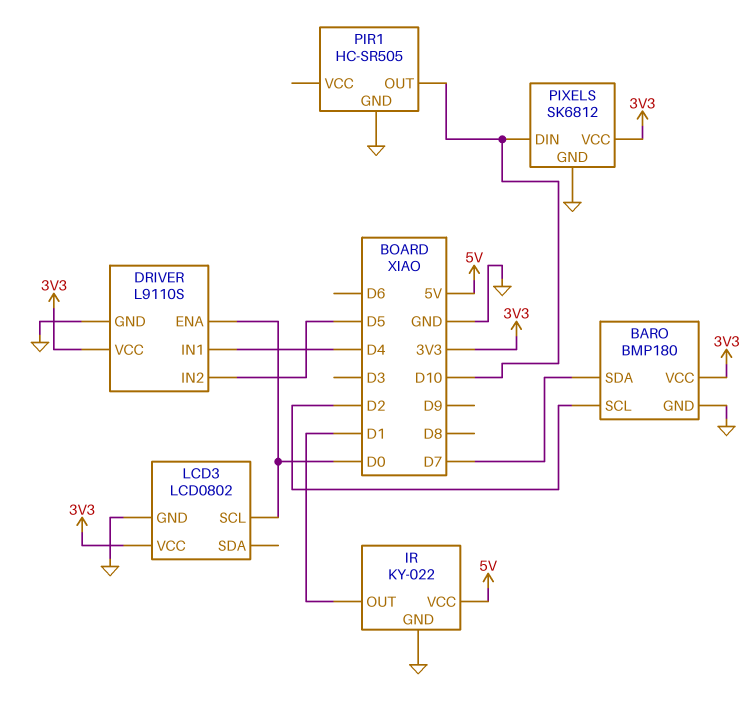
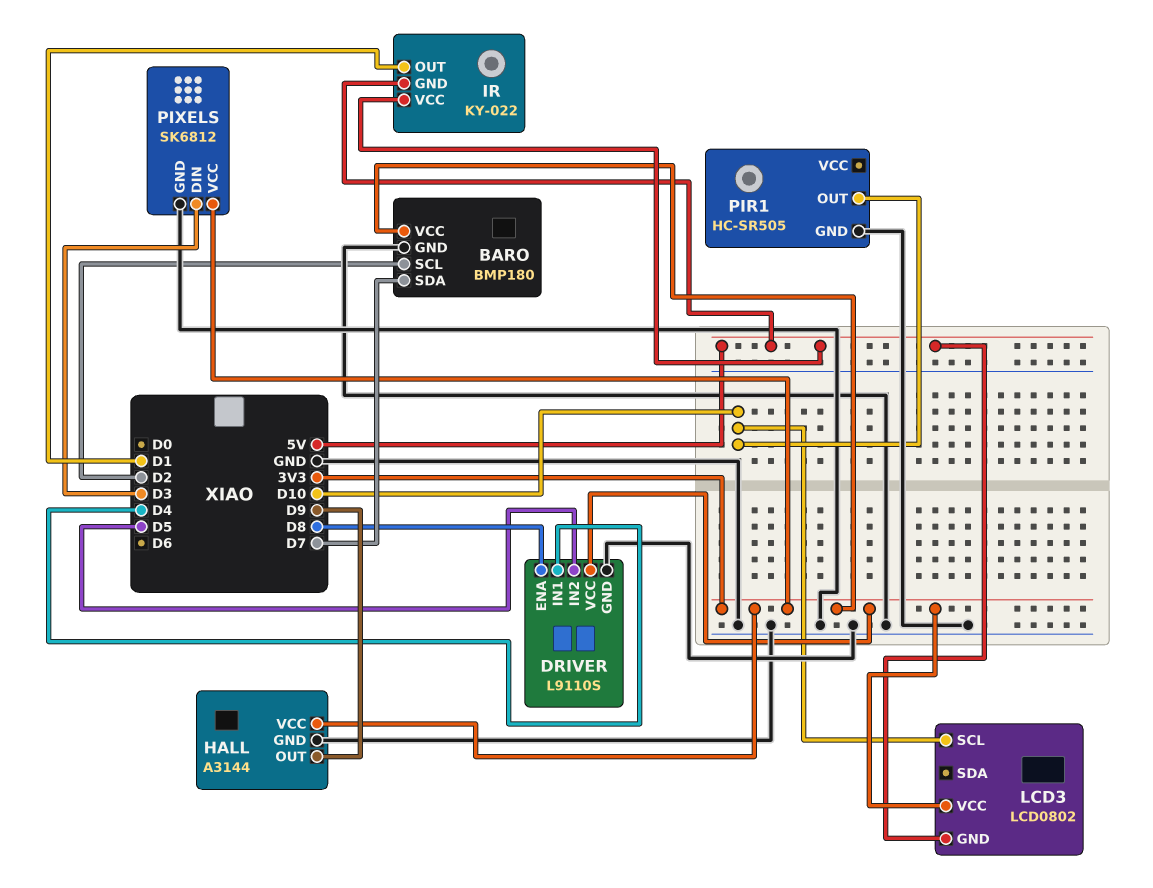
DRIVER pin ENA: D0 -> D8
HALL: none -> A3144
HALL pin GND: none -> GND
HALL pin OUT: none -> D9
HALL pin VCC: none -> 3V3
IR pin GND: GND -> 5V
LCD3 pin GND: GND -> 5V
LCD3 pin SCL: D0 -> D10
PIXELS pin DIN: D10 -> D3

